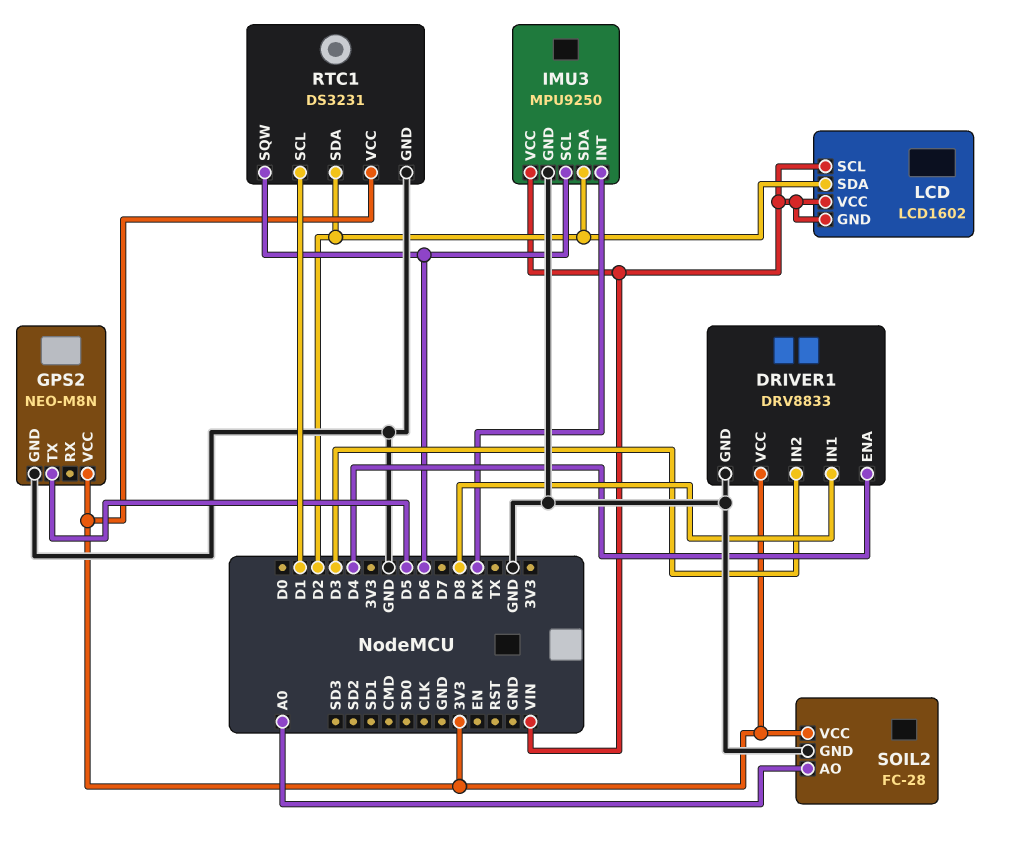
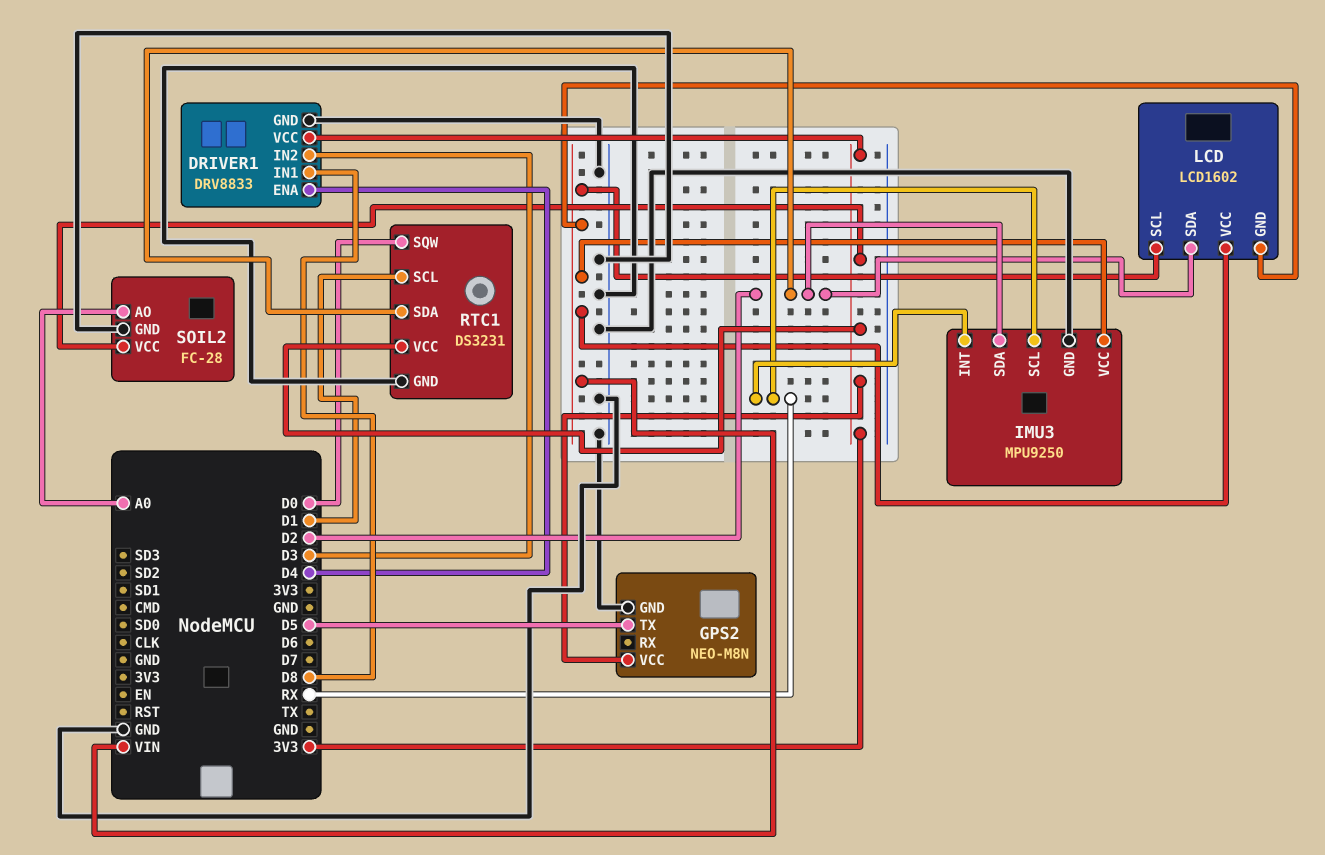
IMU3 pin SCL: D6 -> RX
RTC1 pin SQW: D6 -> D0

